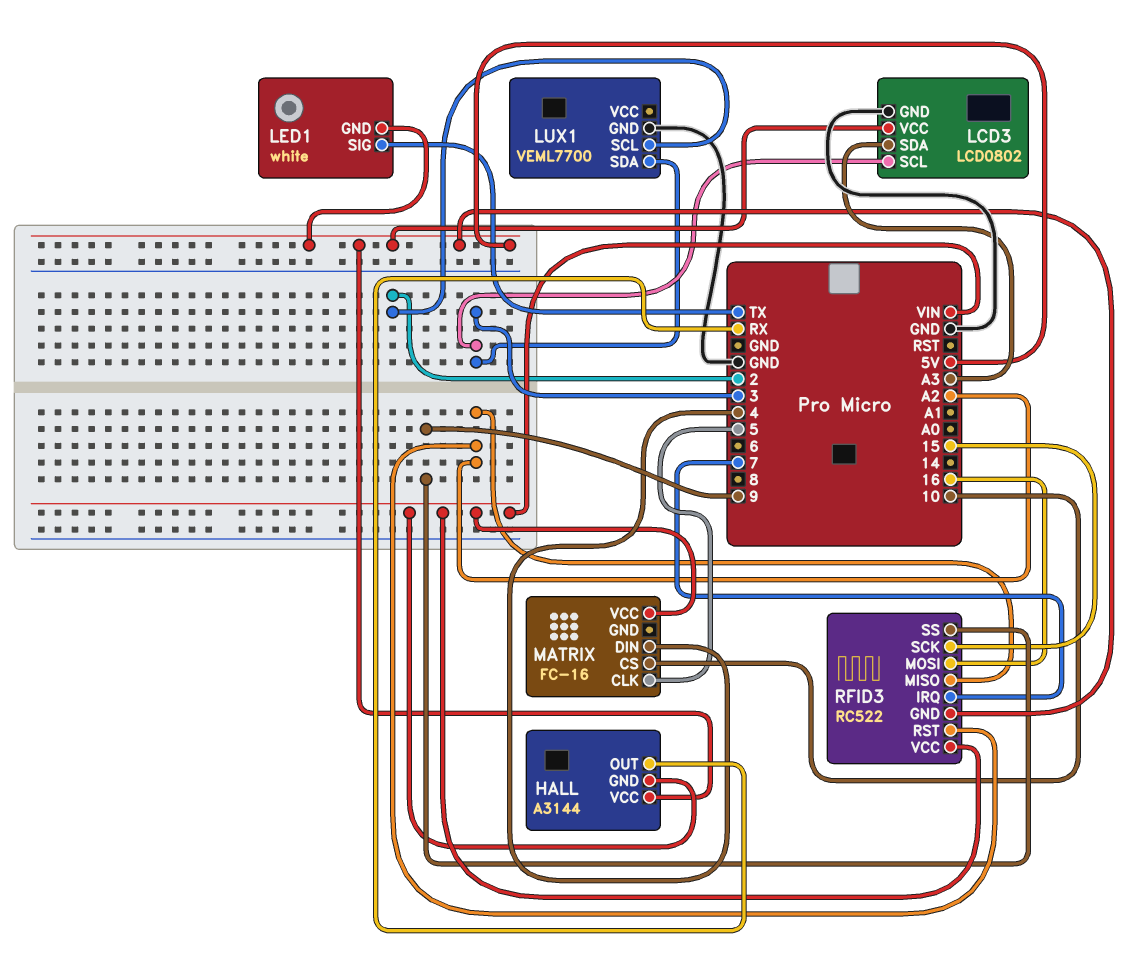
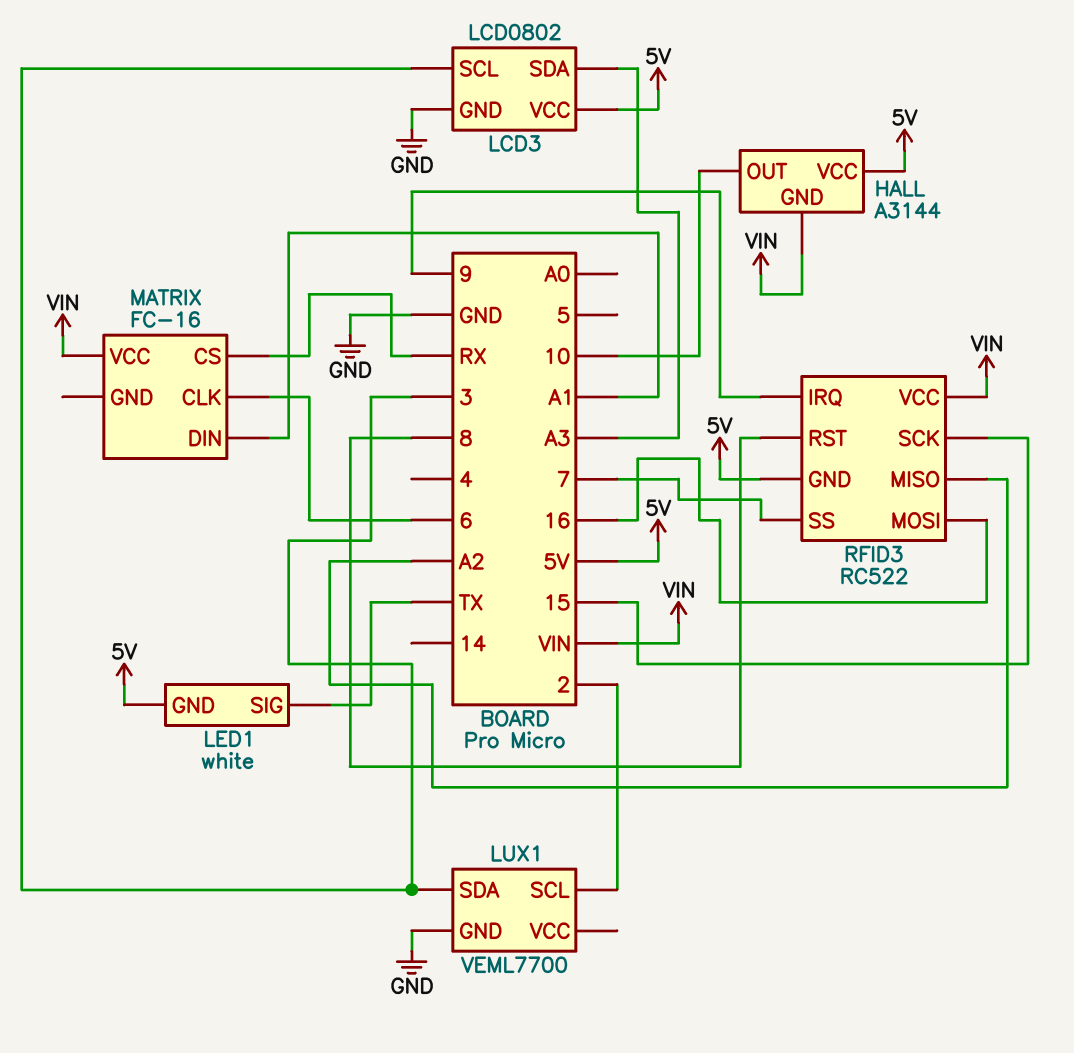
HALL pin OUT: RX -> 10
MATRIX pin CLK: 5 -> 6
MATRIX pin CS: 10 -> RX
MATRIX pin DIN: 4 -> A1
RFID3 pin IRQ: 7 -> 9
RFID3 pin RST: A2 -> 8
RFID3 pin SS: 9 -> 7

